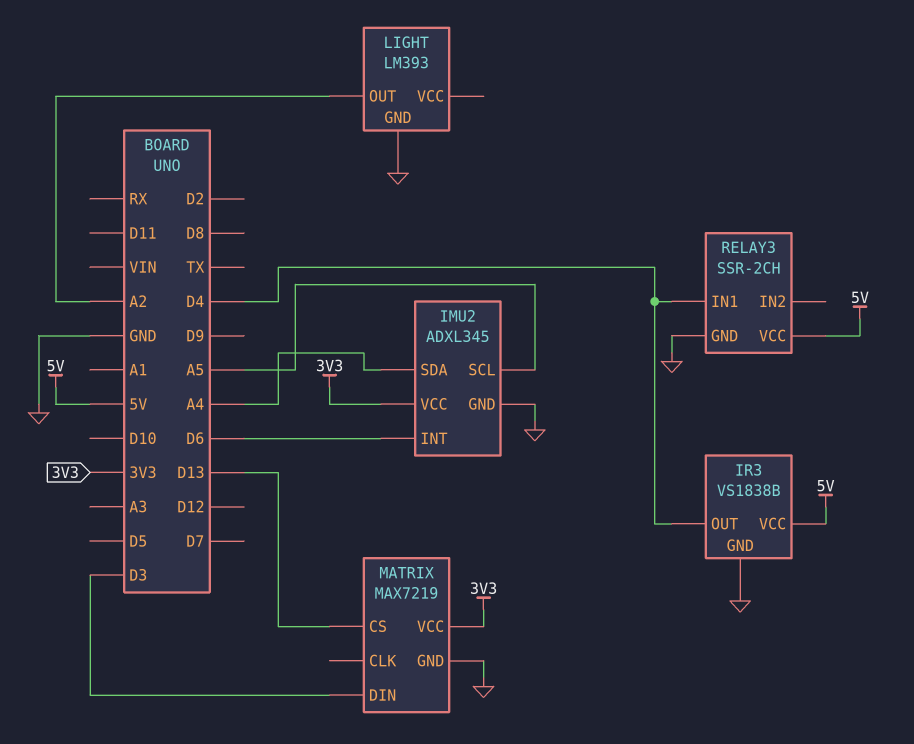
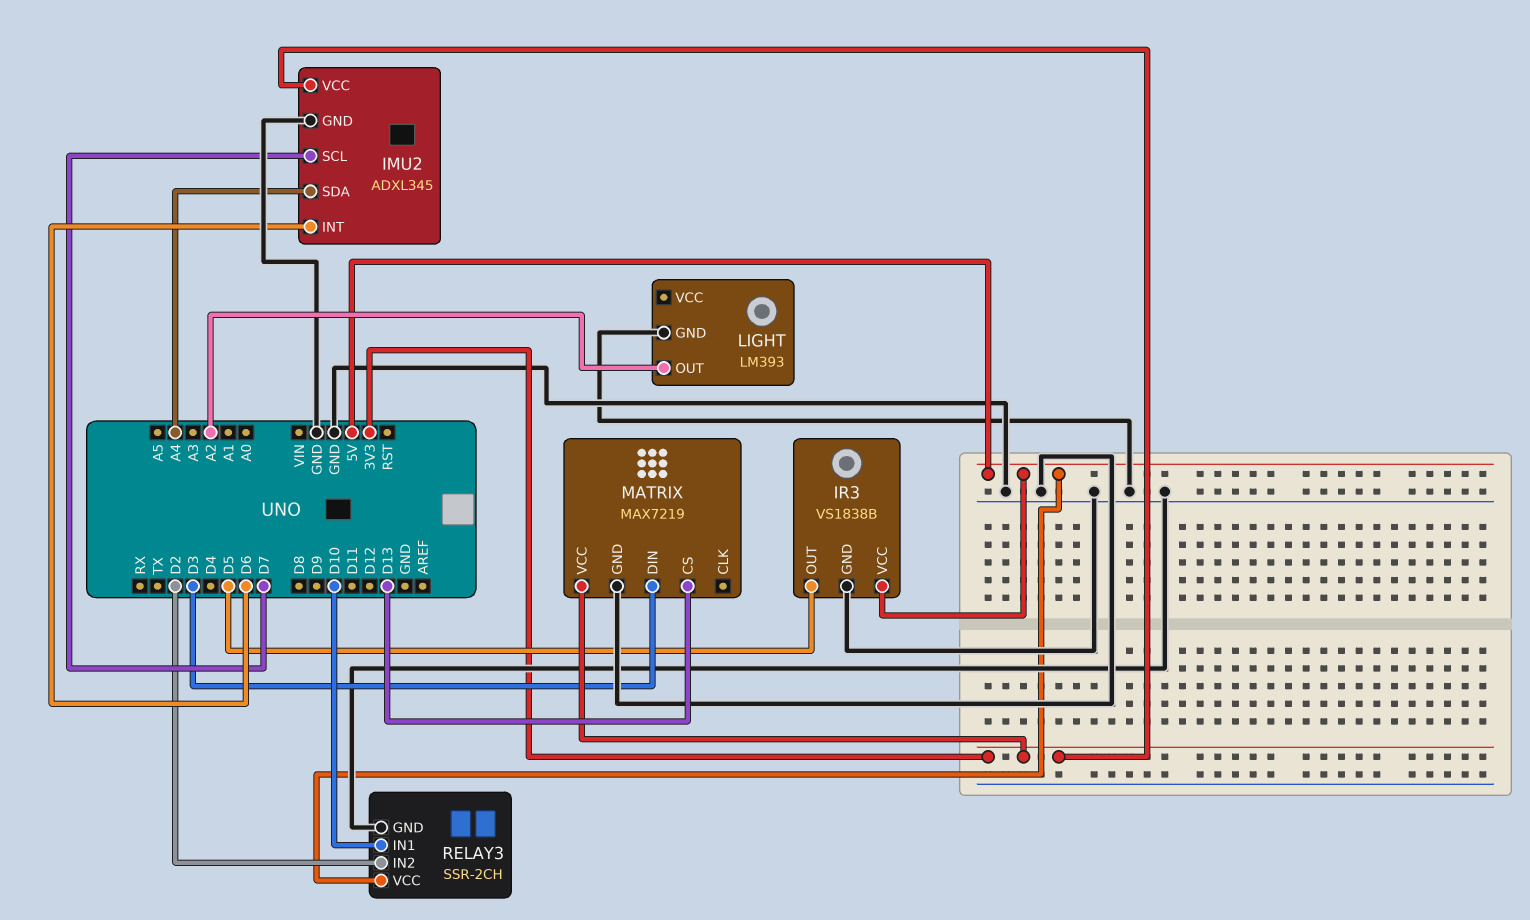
IMU2 pin SCL: A5 -> D7
IR3 pin OUT: D4 -> D5
RELAY3 pin IN1: D4 -> D10
RELAY3 pin IN2: none -> D2

